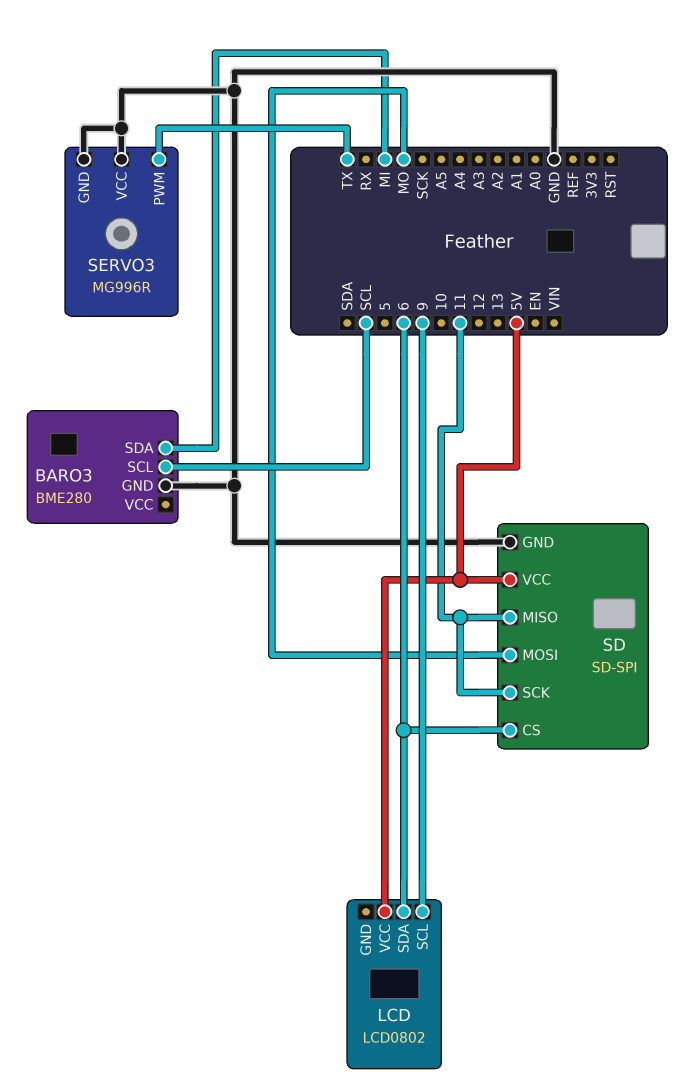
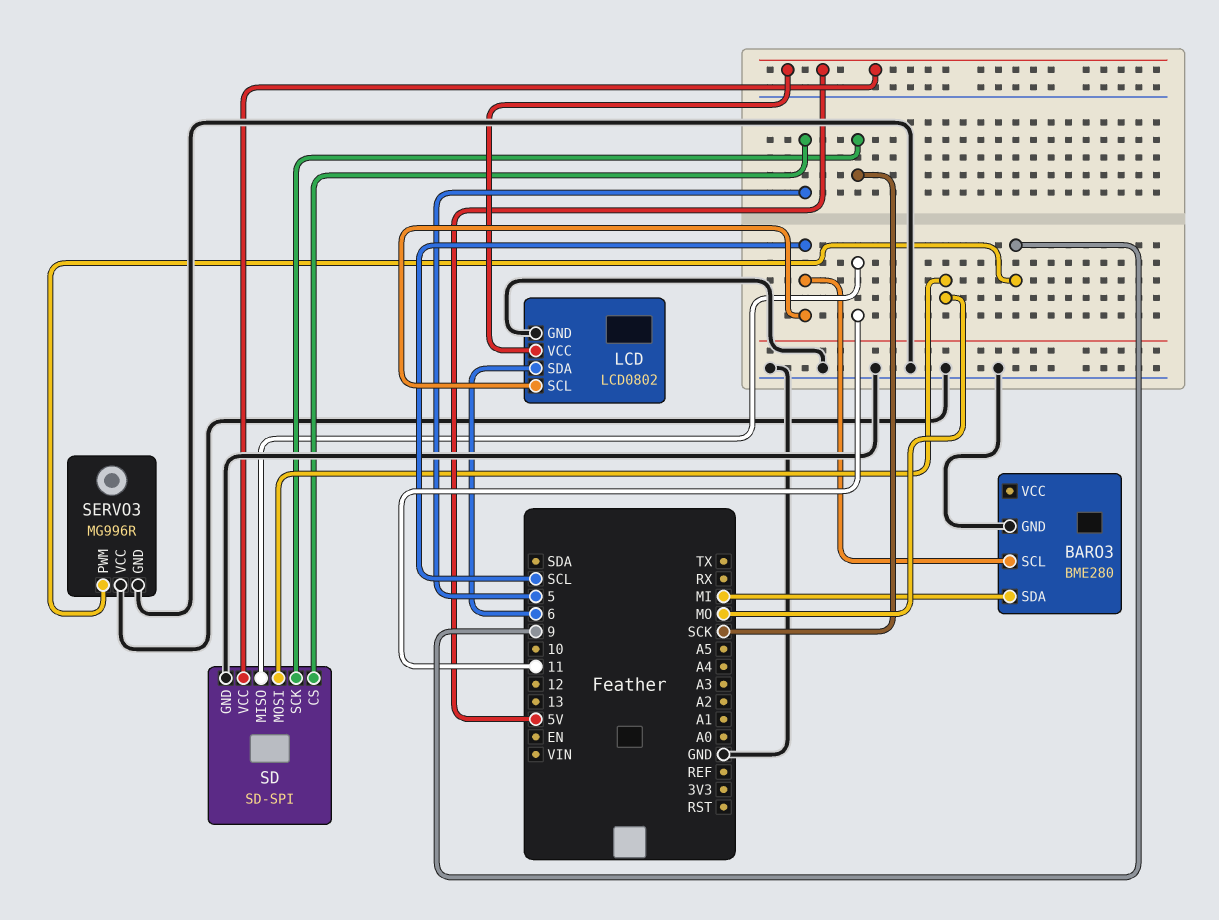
LCD pin GND: none -> GND
LCD pin SCL: 9 -> SCL
SD pin CS: 6 -> 5
SD pin SCK: 11 -> SCK
SERVO3 pin PWM: TX -> 9

